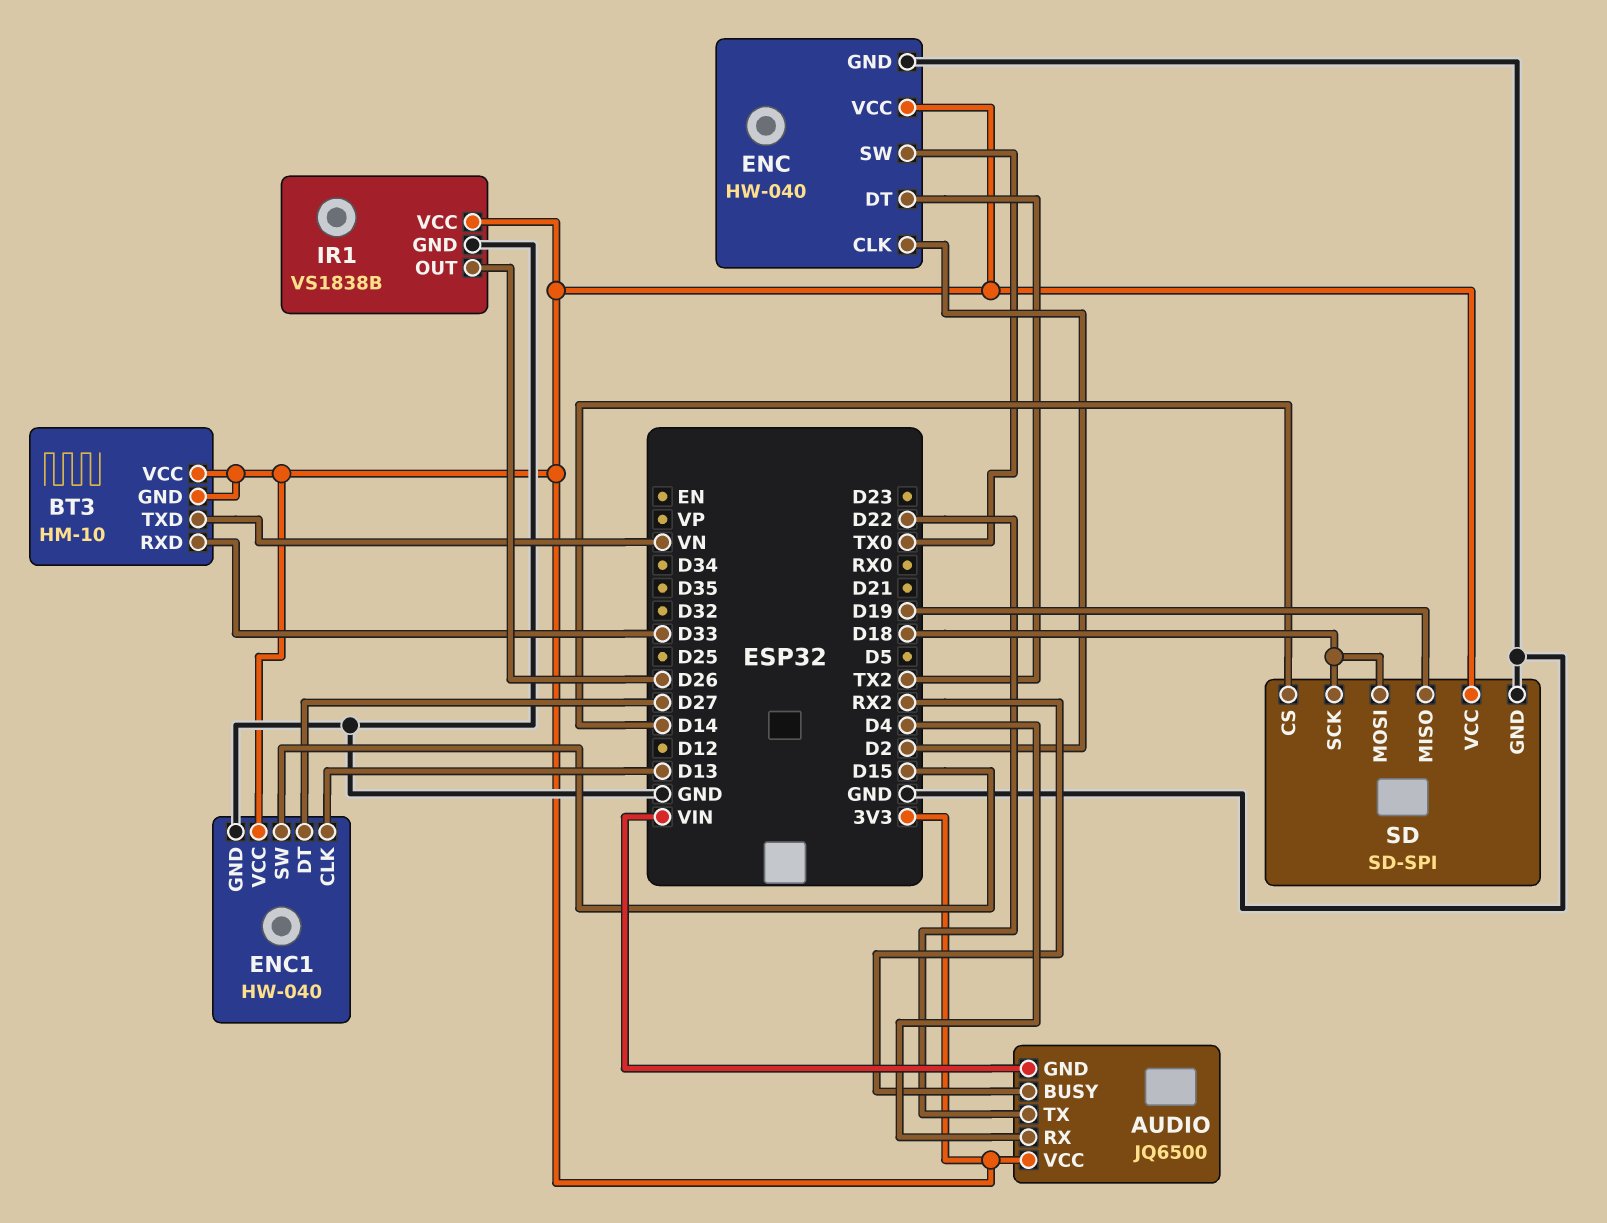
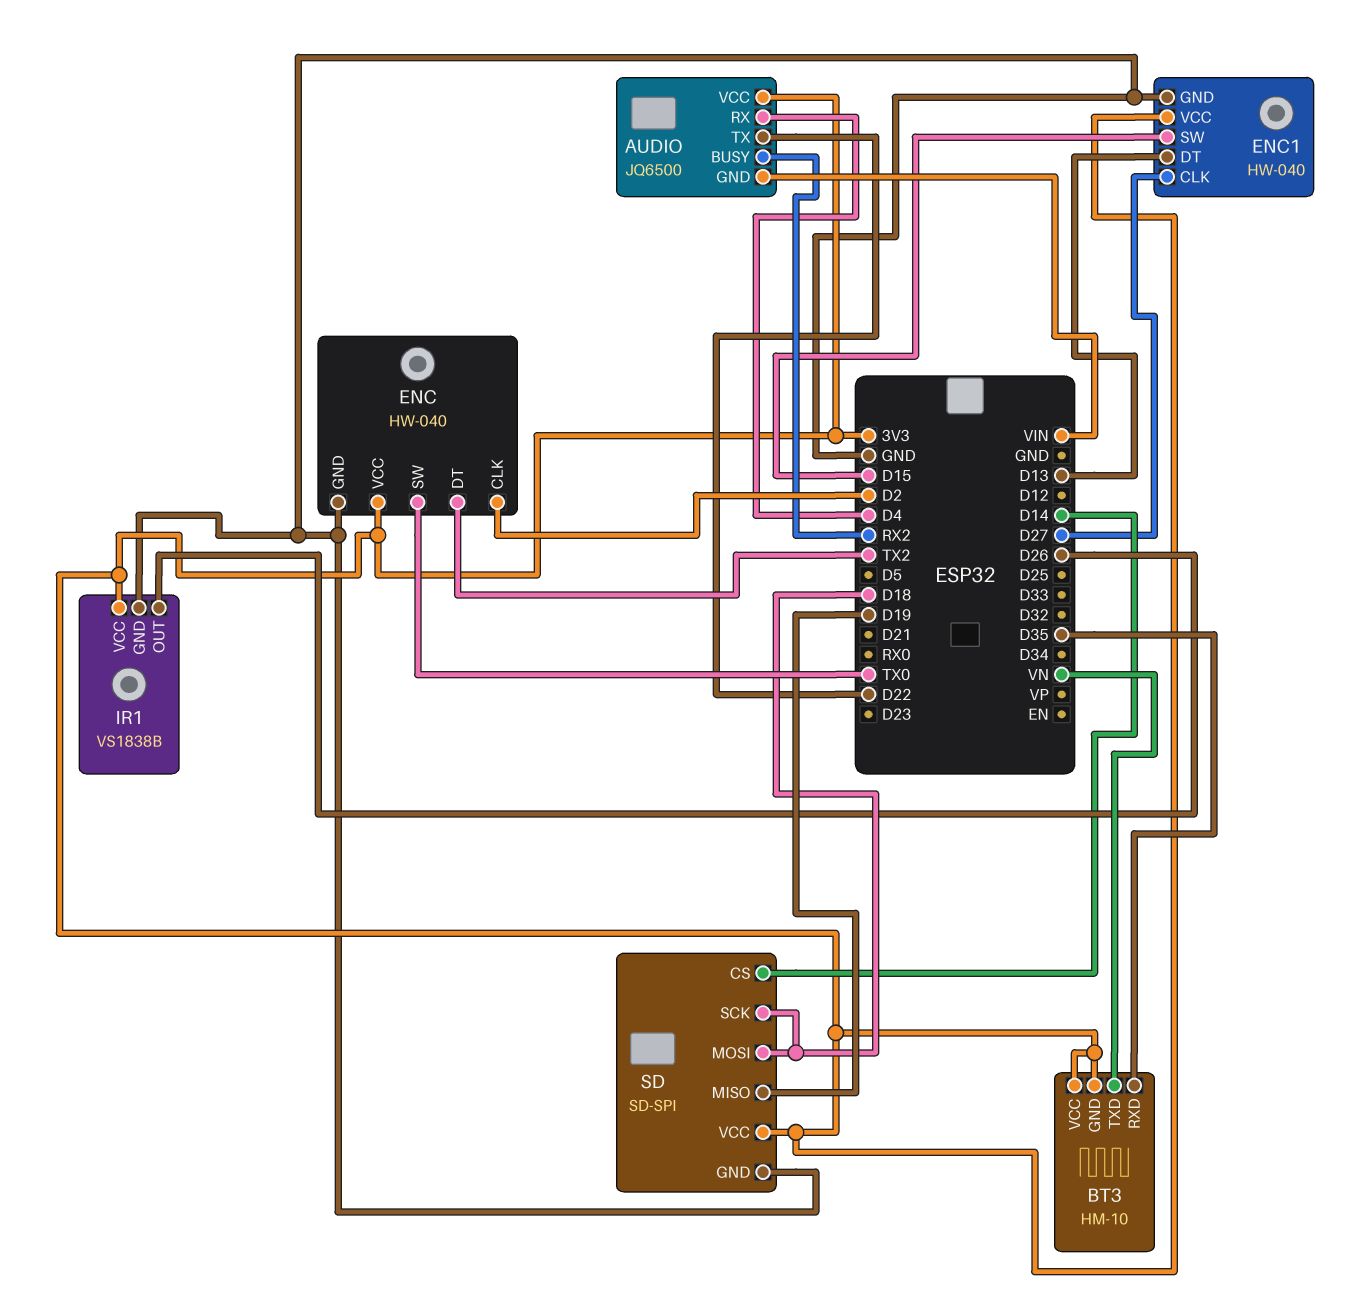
BT3 pin RXD: D33 -> D35
ENC1 pin CLK: D13 -> D27
ENC1 pin DT: D27 -> D13

